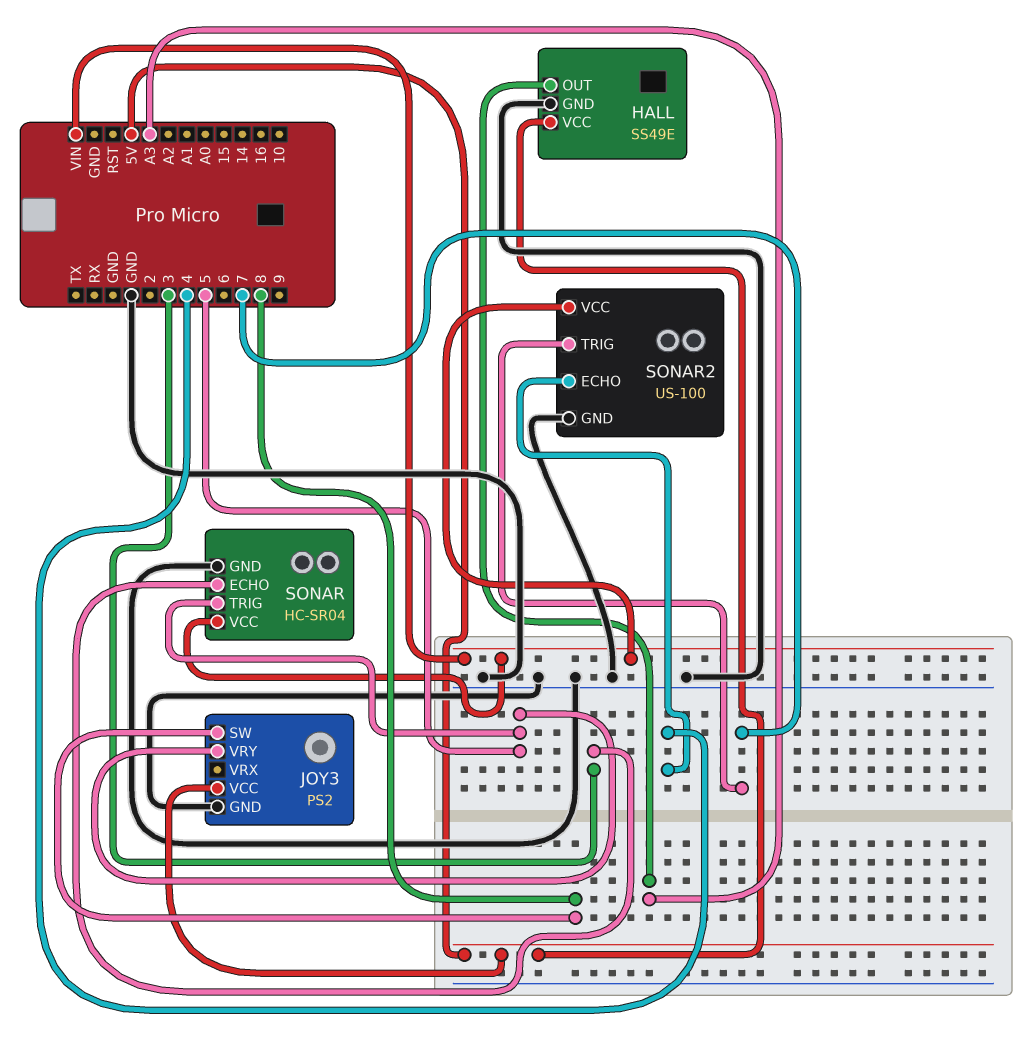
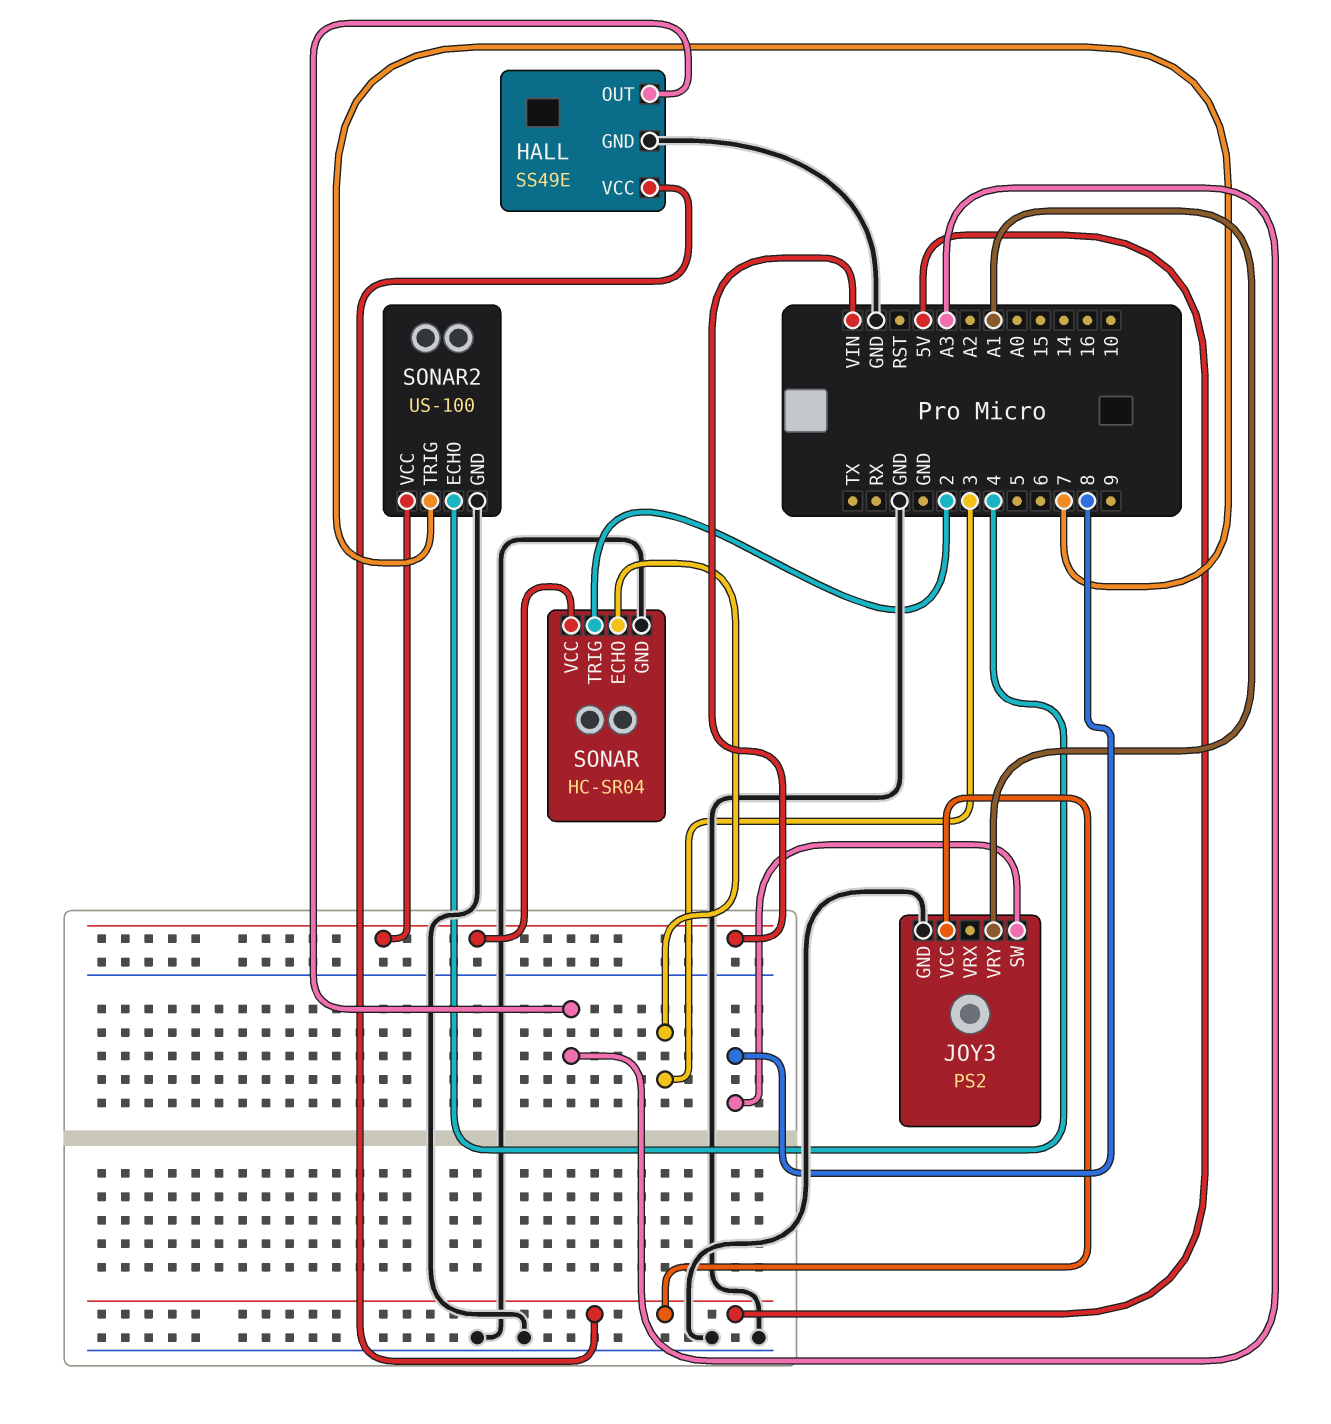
JOY3 pin VRY: 5 -> A1
SONAR pin TRIG: 5 -> 2

